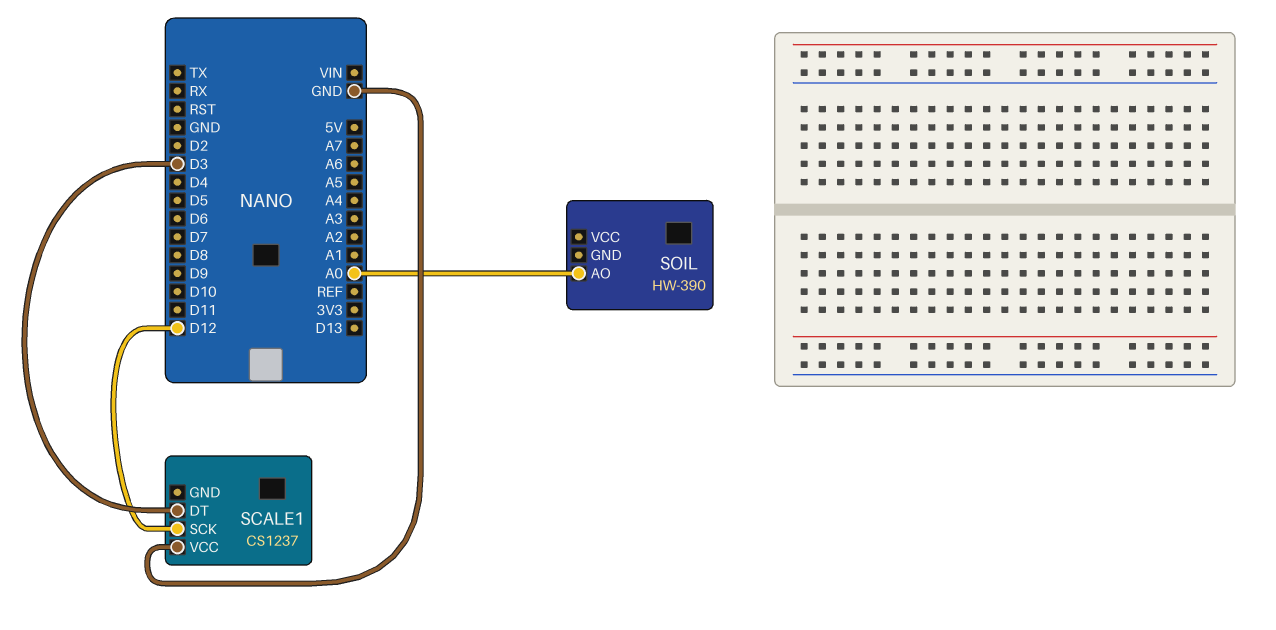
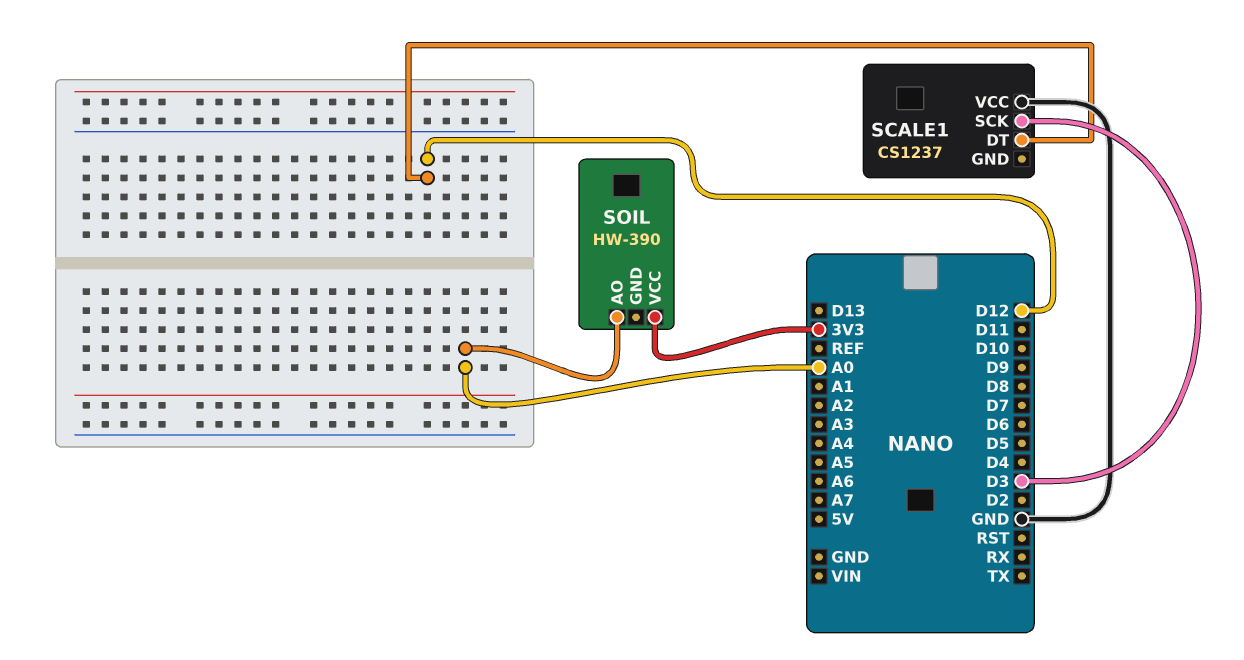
SCALE1 pin DT: D3 -> D12
SCALE1 pin SCK: D12 -> D3
SOIL pin VCC: none -> 3V3

